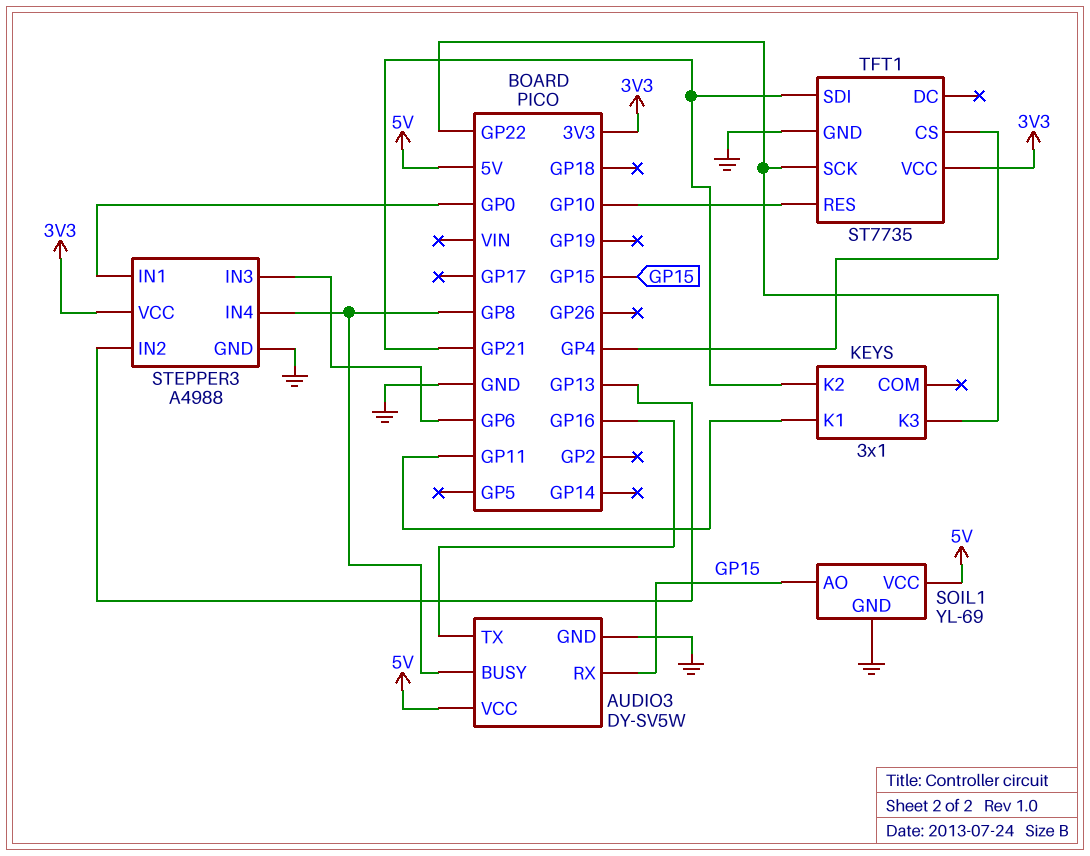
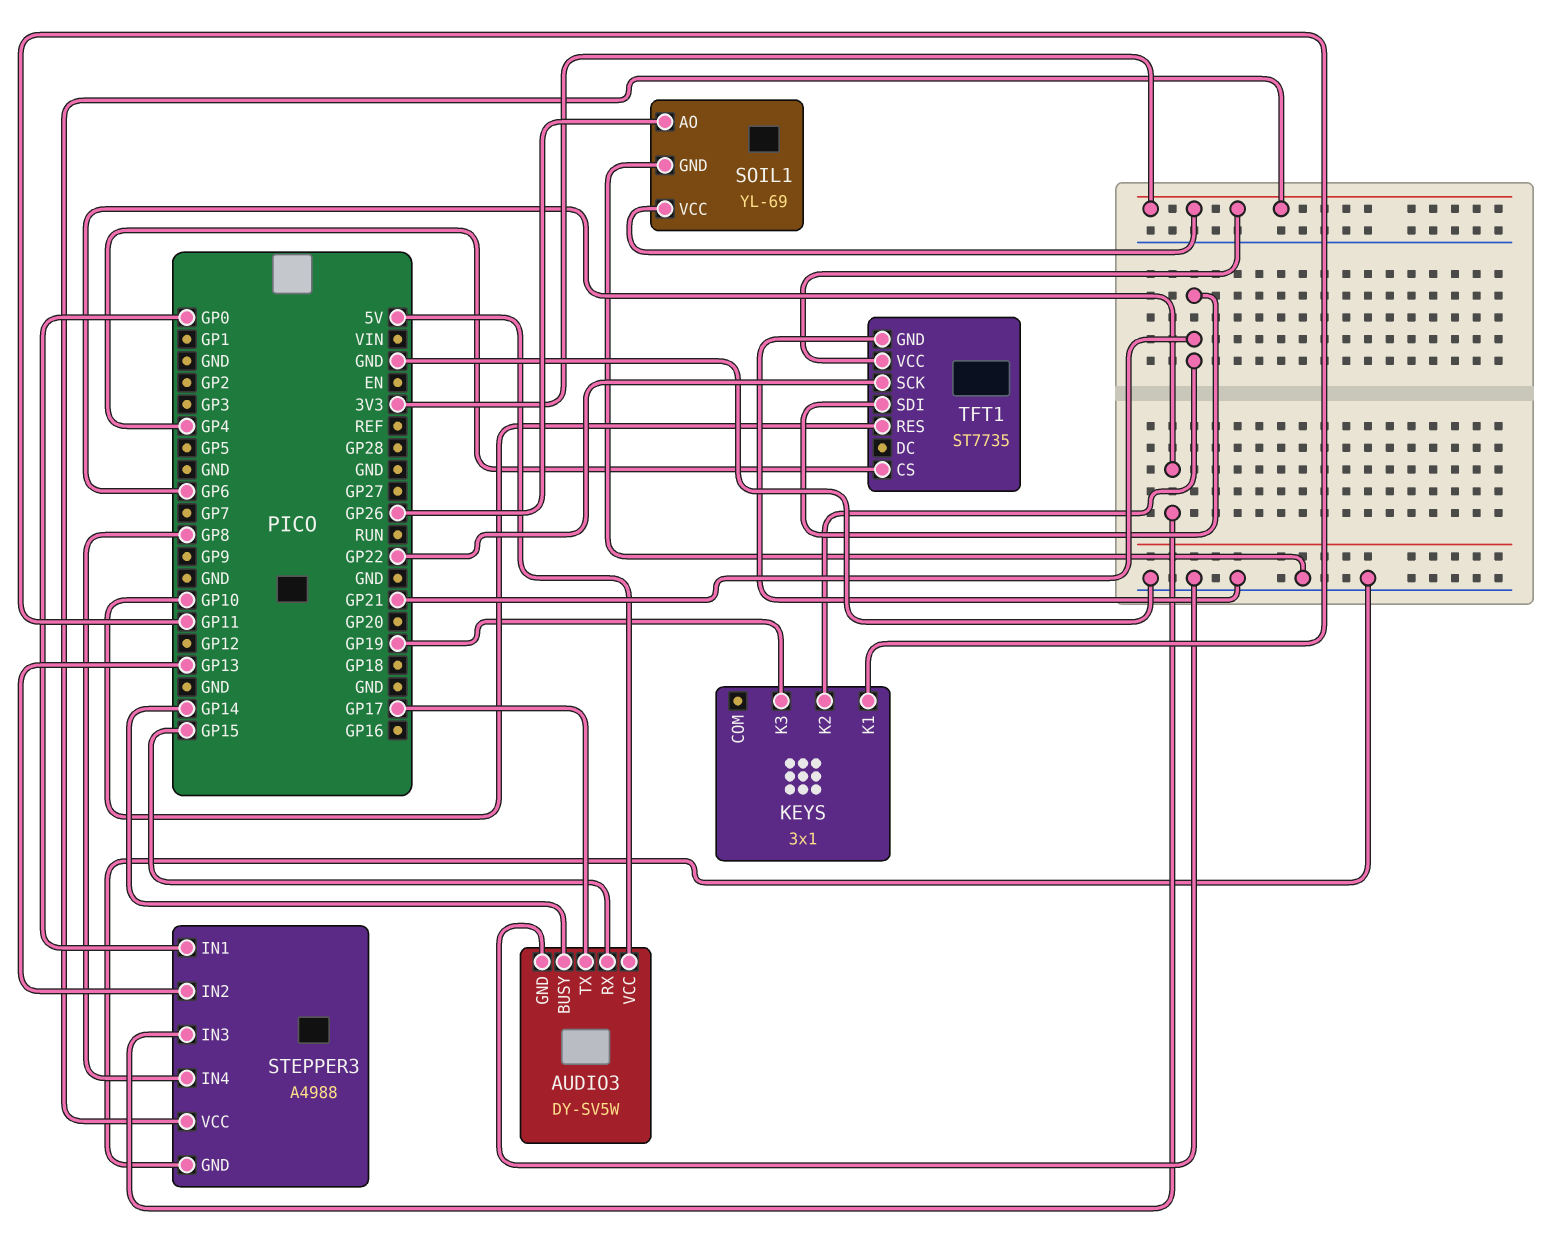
AUDIO3 pin BUSY: GP8 -> GP14
AUDIO3 pin TX: GP16 -> GP17
KEYS pin K3: GP22 -> GP19
SOIL1 pin AO: GP15 -> GP26
SOIL1 pin VCC: 5V -> 3V3

